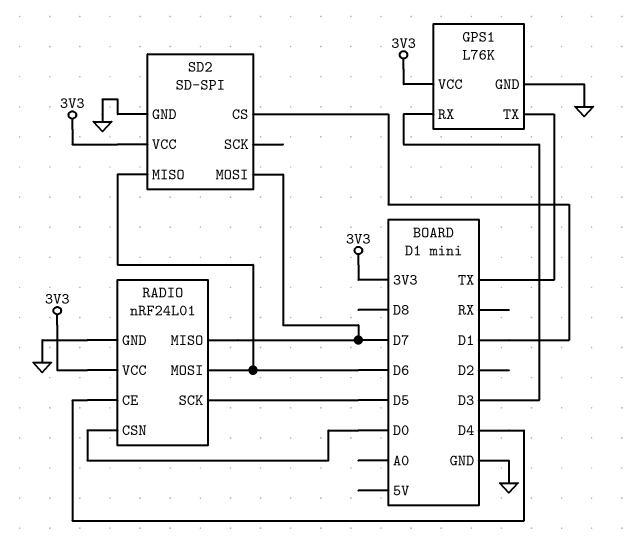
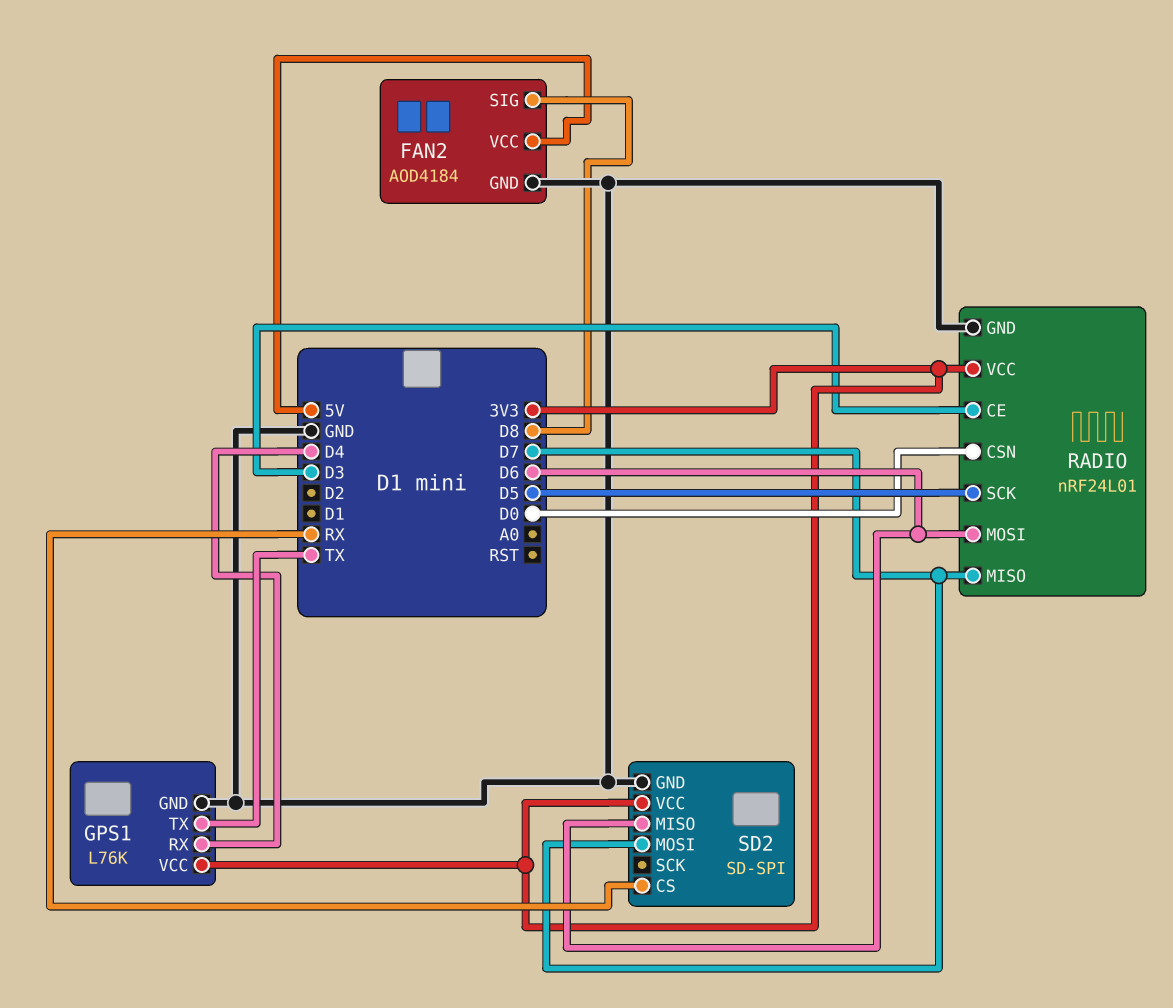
FAN2: none -> AOD4184
FAN2 pin GND: none -> GND
FAN2 pin SIG: none -> D8
FAN2 pin VCC: none -> 5V
GPS1 pin RX: D3 -> D4
RADIO pin CE: D4 -> D3
SD2 pin CS: D1 -> RX

